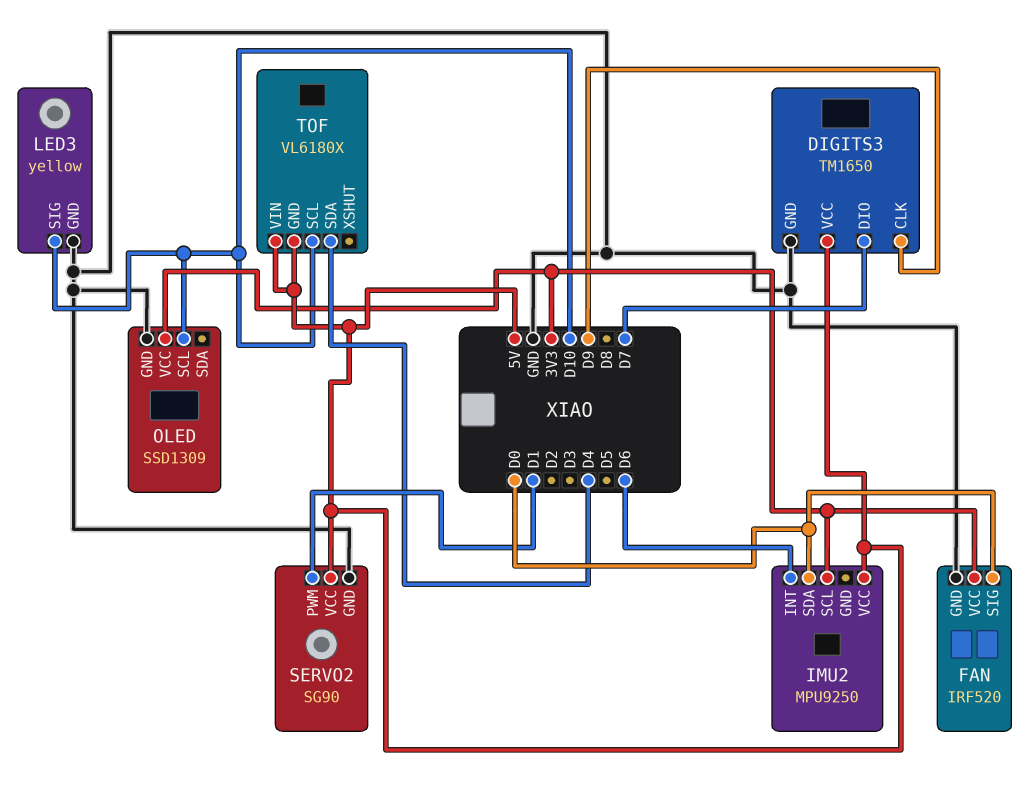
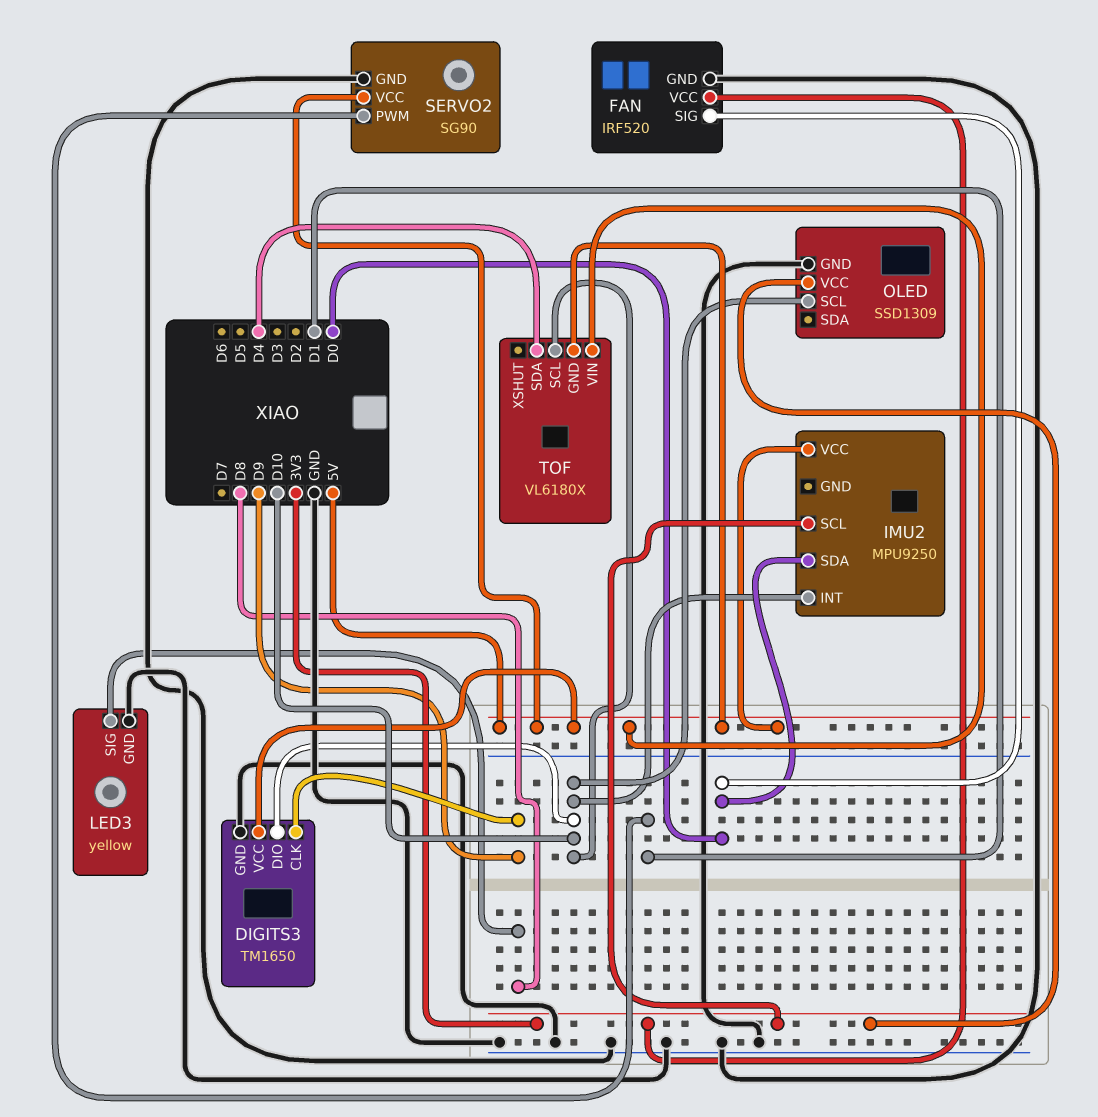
DIGITS3 pin DIO: D7 -> D10
IMU2 pin INT: D6 -> D10
LED3 pin SIG: D10 -> D8

